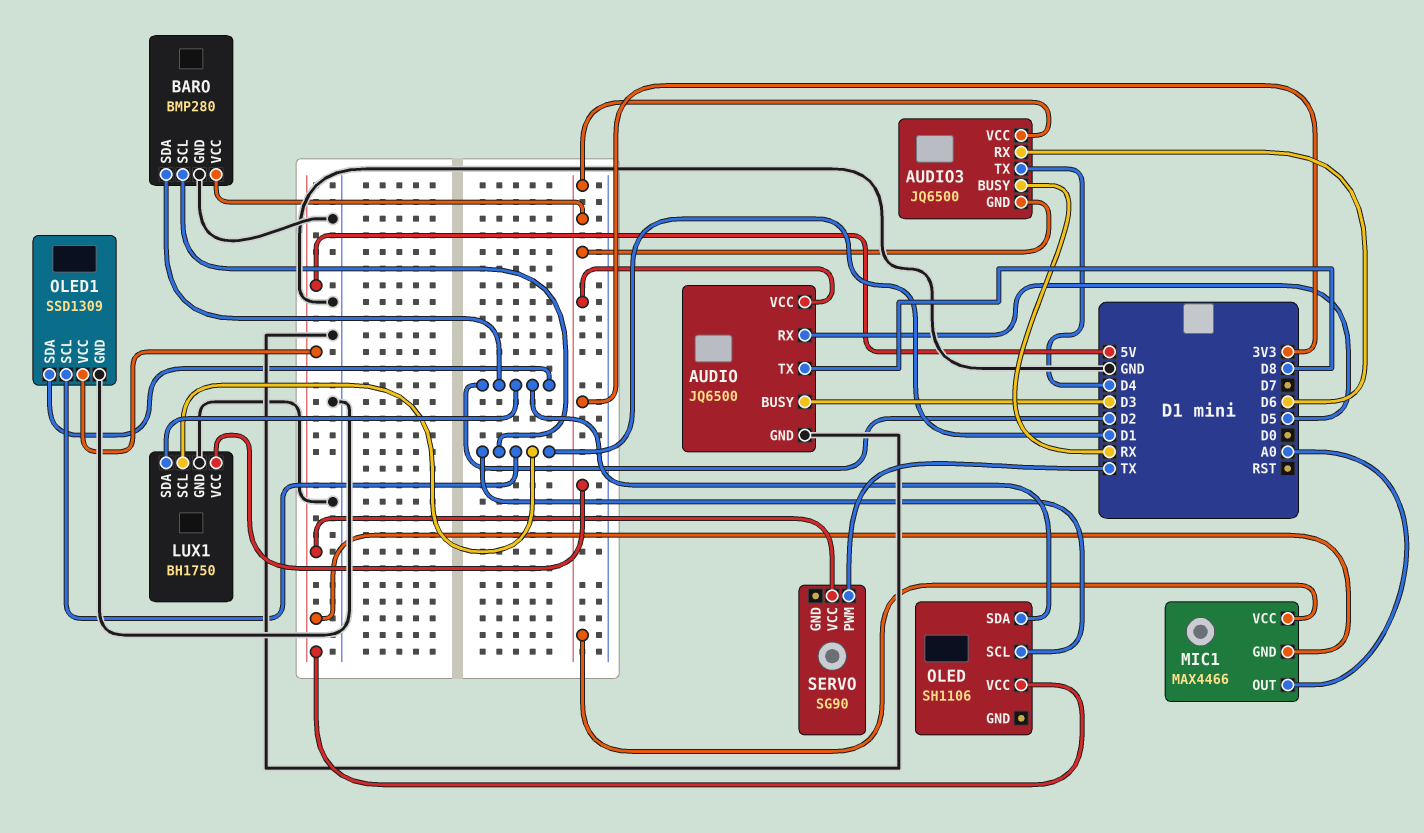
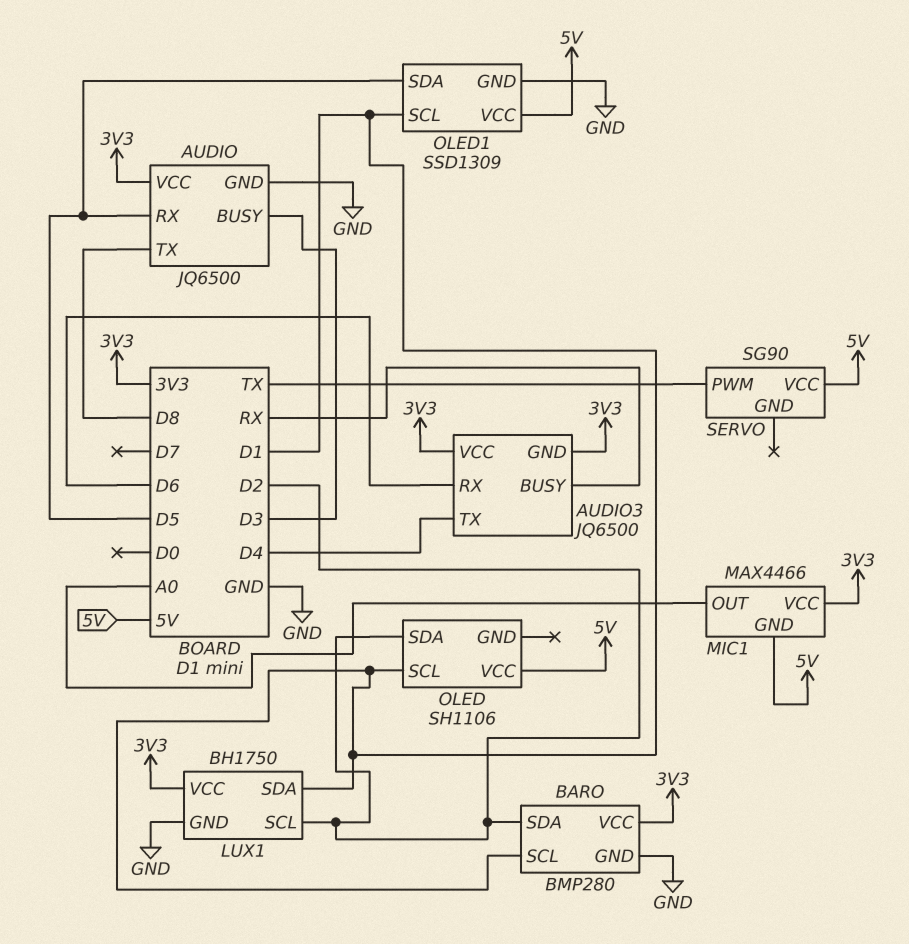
LUX1 pin SCL: D1 -> D2
LUX1 pin SDA: D2 -> D1
OLED1 pin SDA: D2 -> D5

